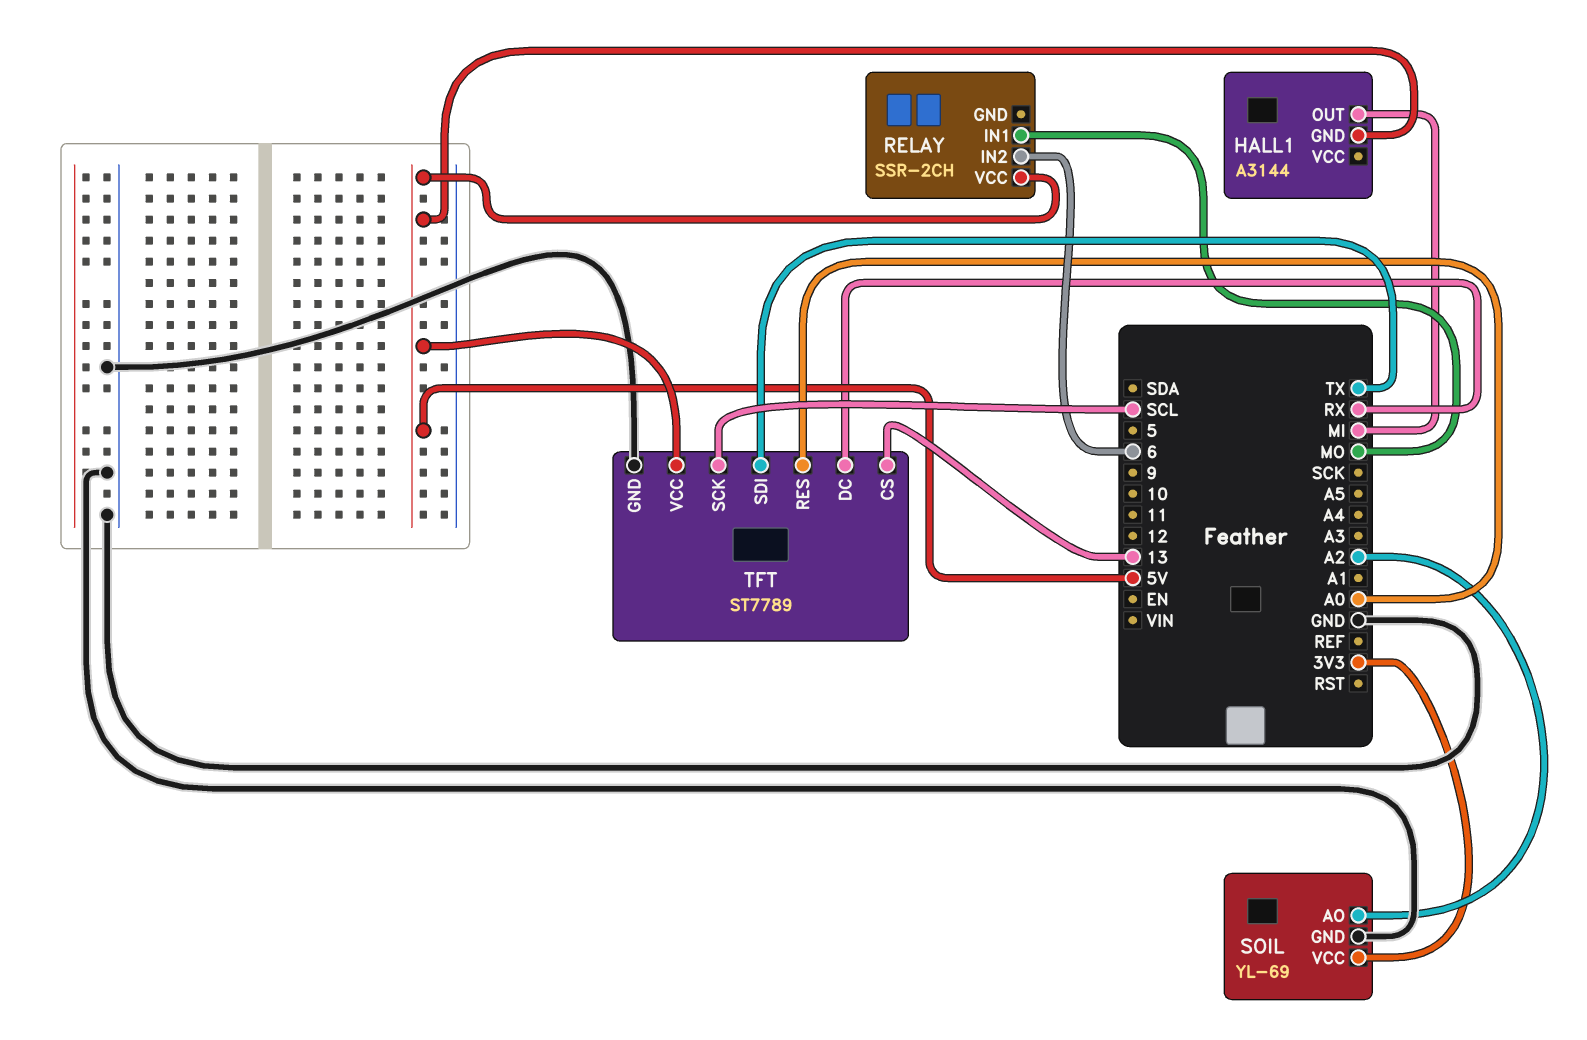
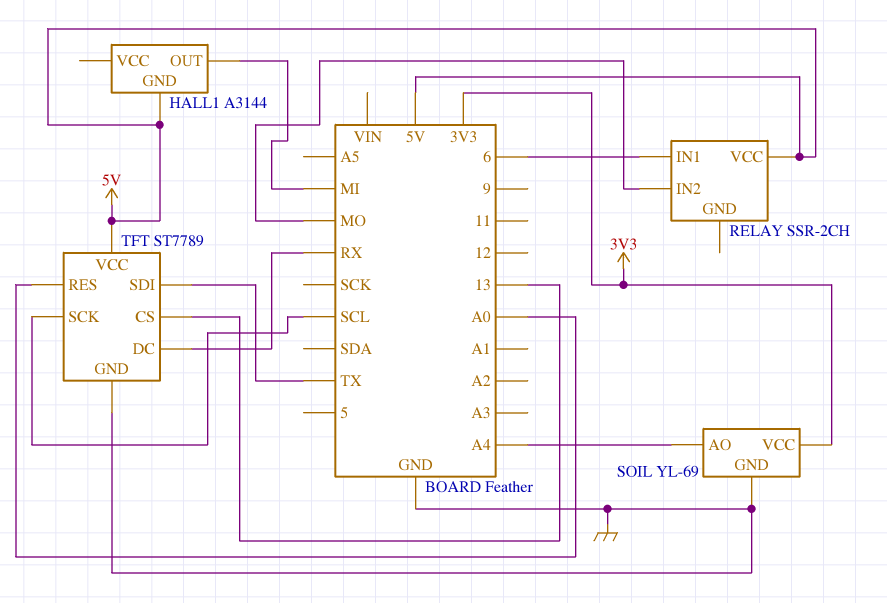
RELAY pin IN1: MO -> 6
RELAY pin IN2: 6 -> MO
SOIL pin AO: A2 -> A4

